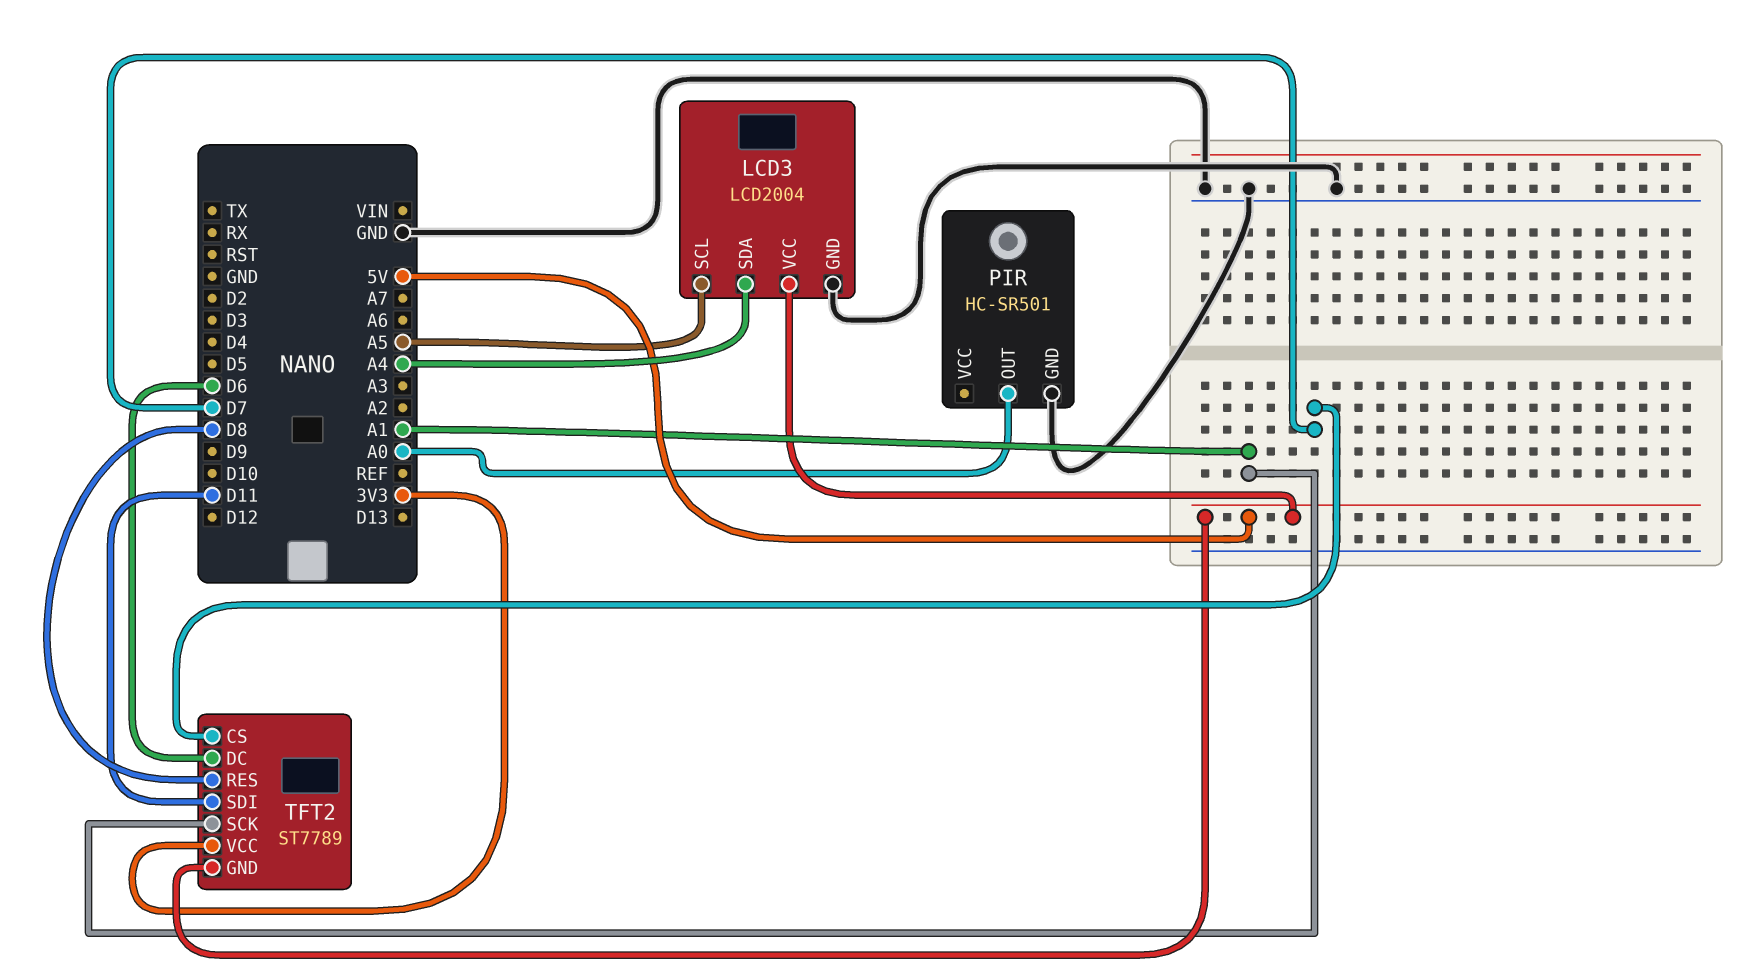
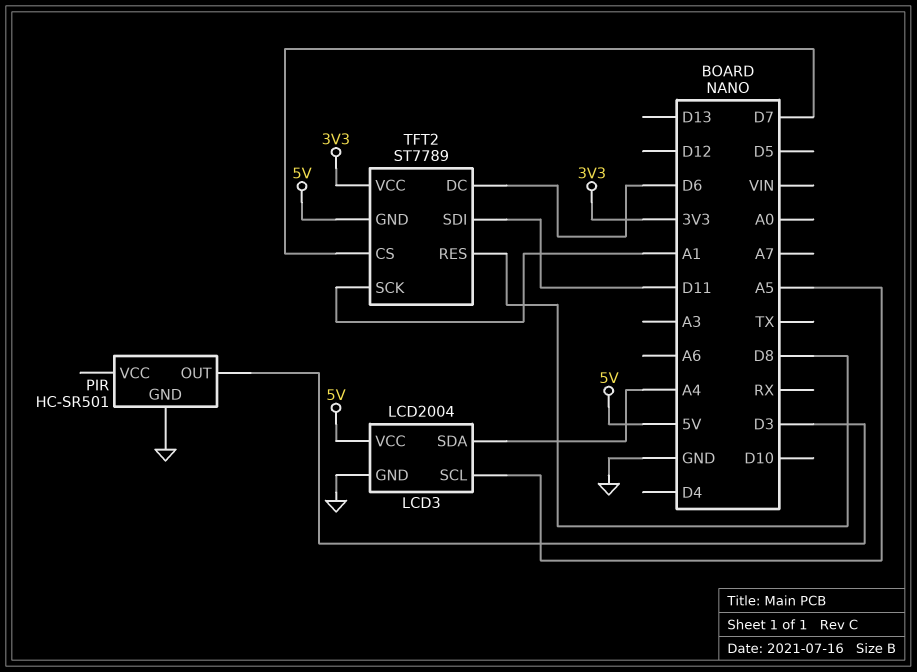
PIR pin OUT: A0 -> D3

